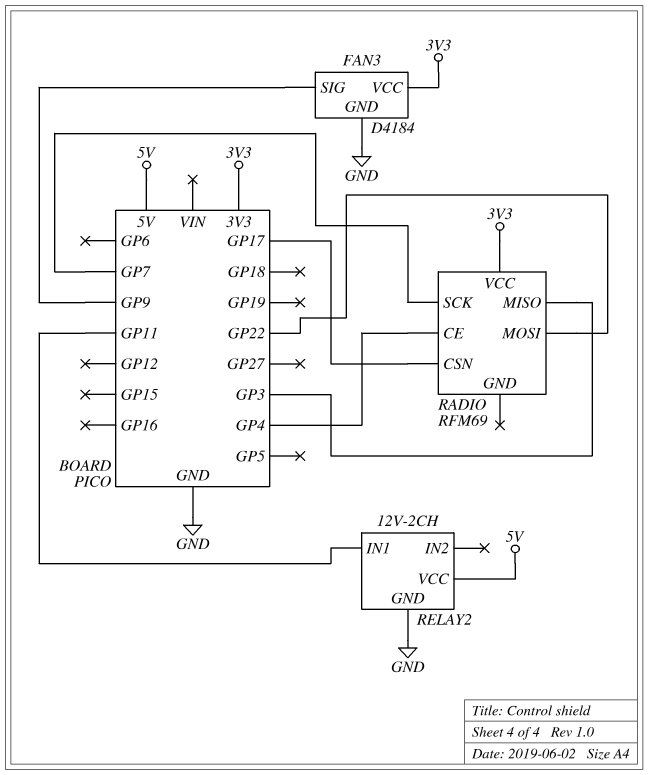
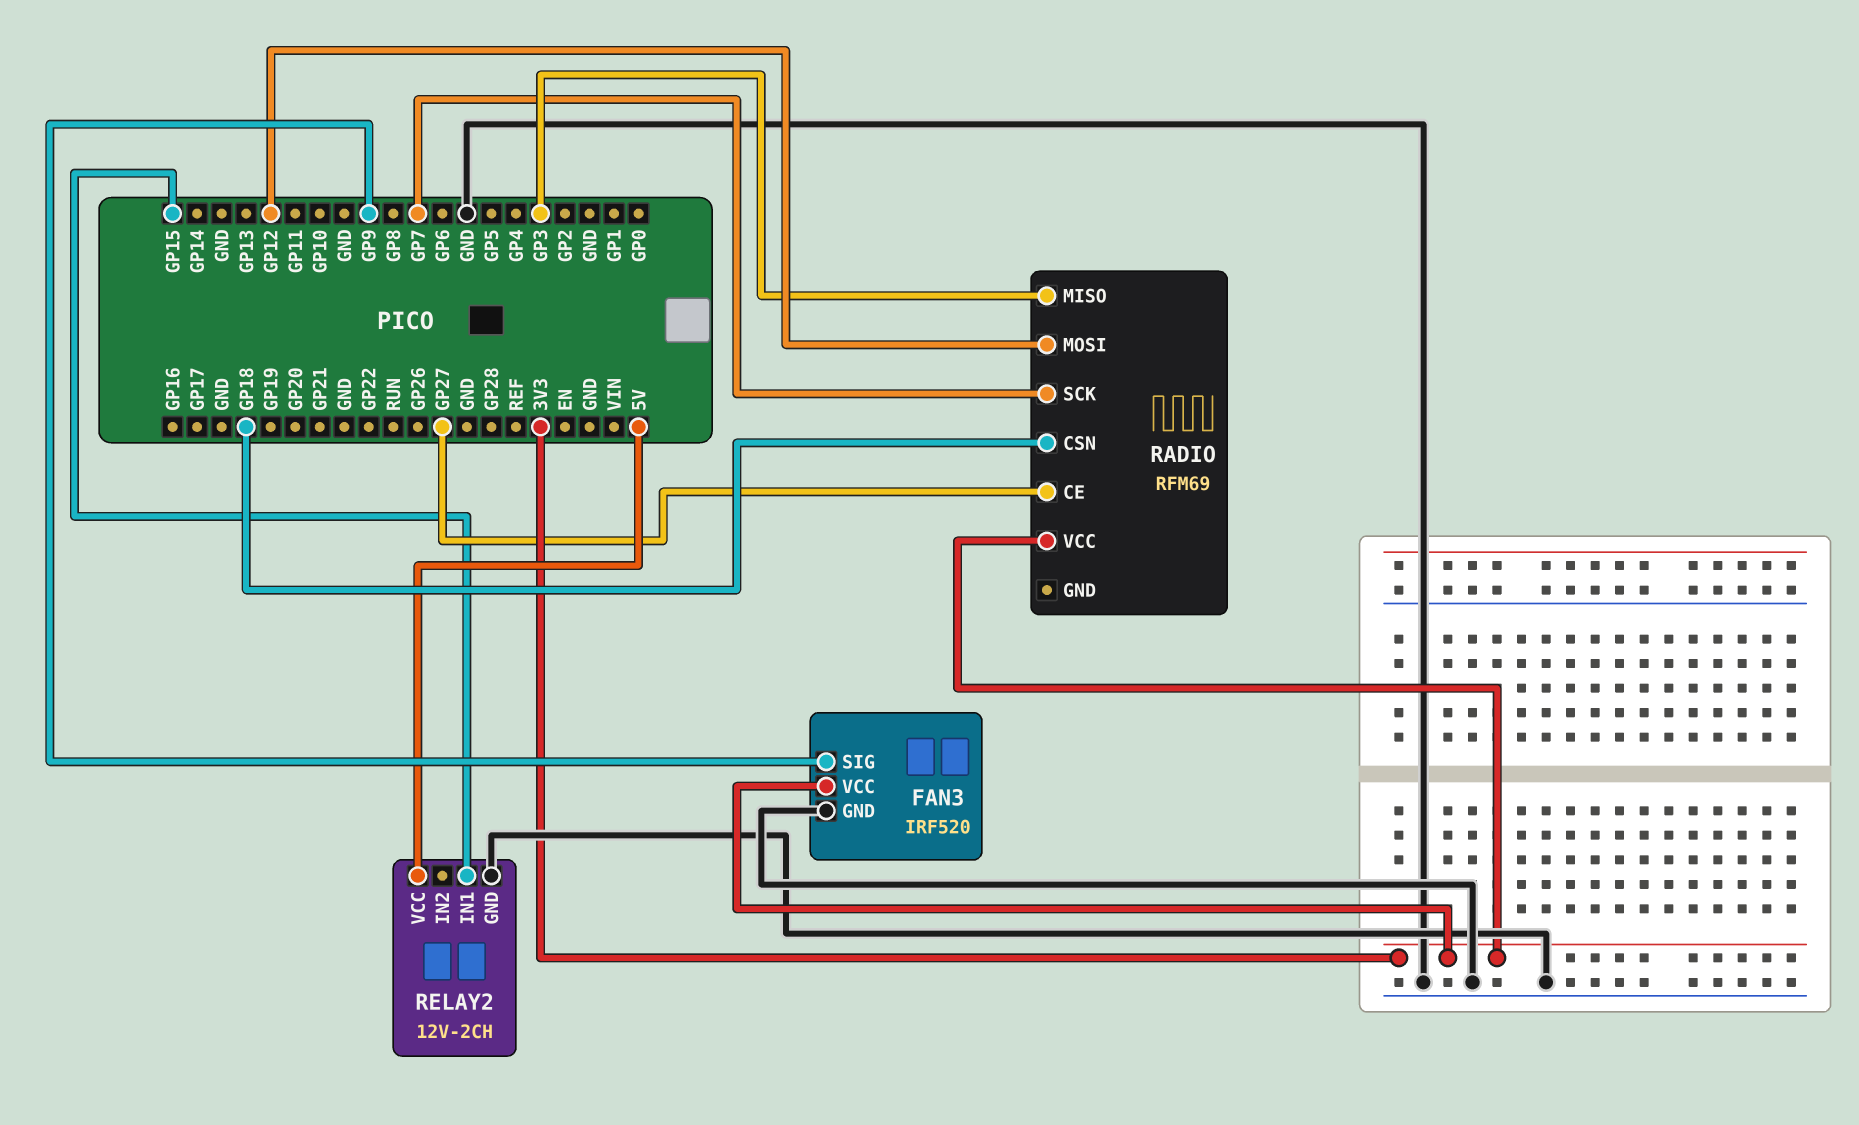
FAN3: D4184 -> IRF520
RADIO pin CE: GP4 -> GP27
RADIO pin CSN: GP17 -> GP18
RADIO pin MOSI: GP22 -> GP12
RELAY2 pin IN1: GP11 -> GP15

